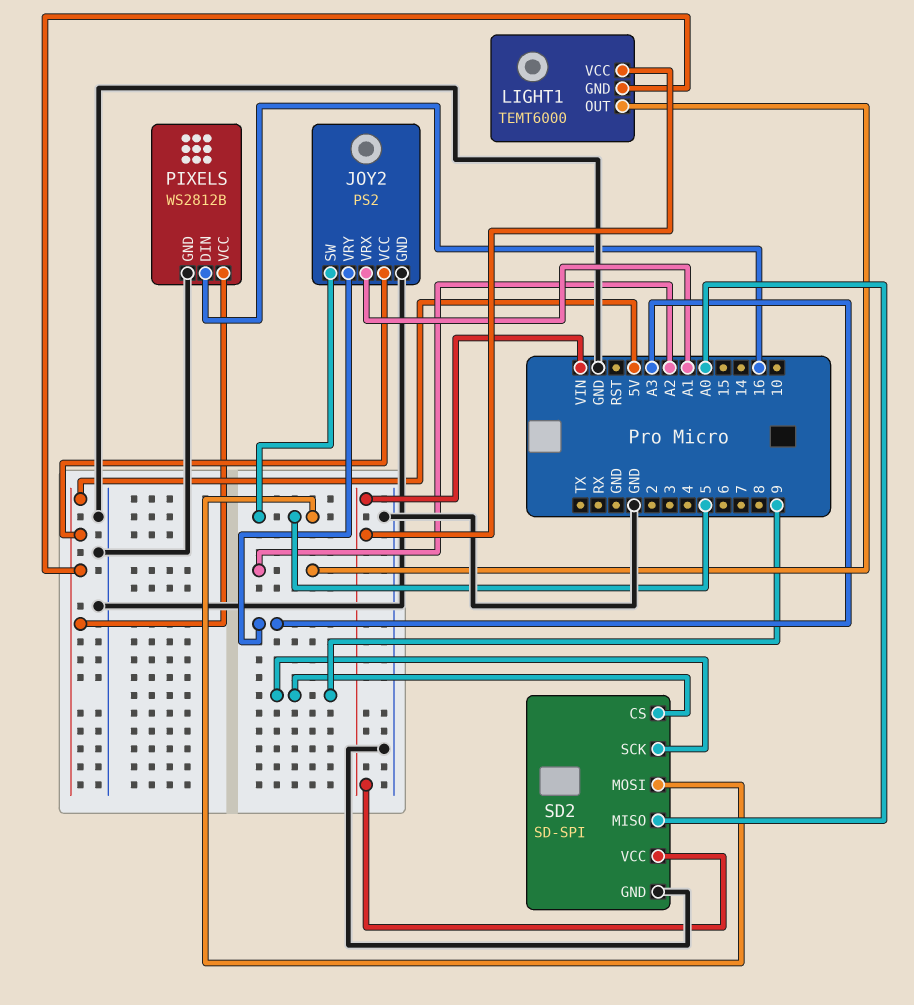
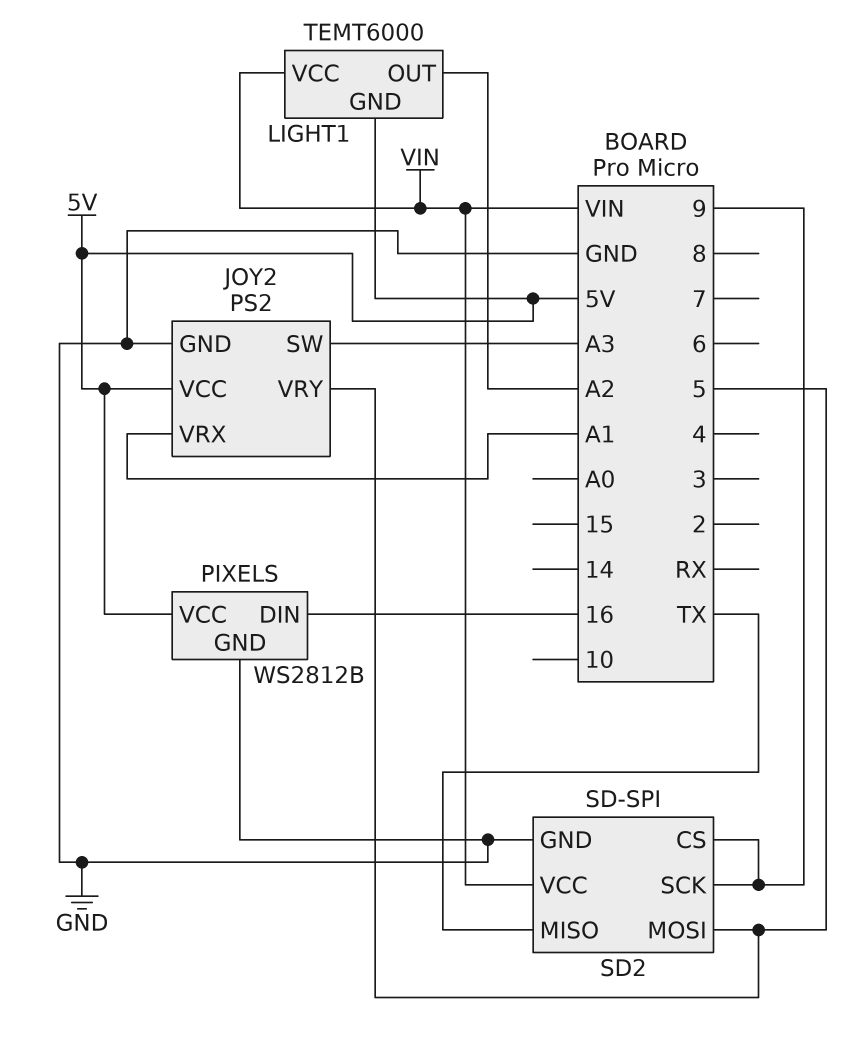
JOY2 pin SW: 5 -> A3
JOY2 pin VRY: A3 -> 5
SD2 pin MISO: A0 -> TX

